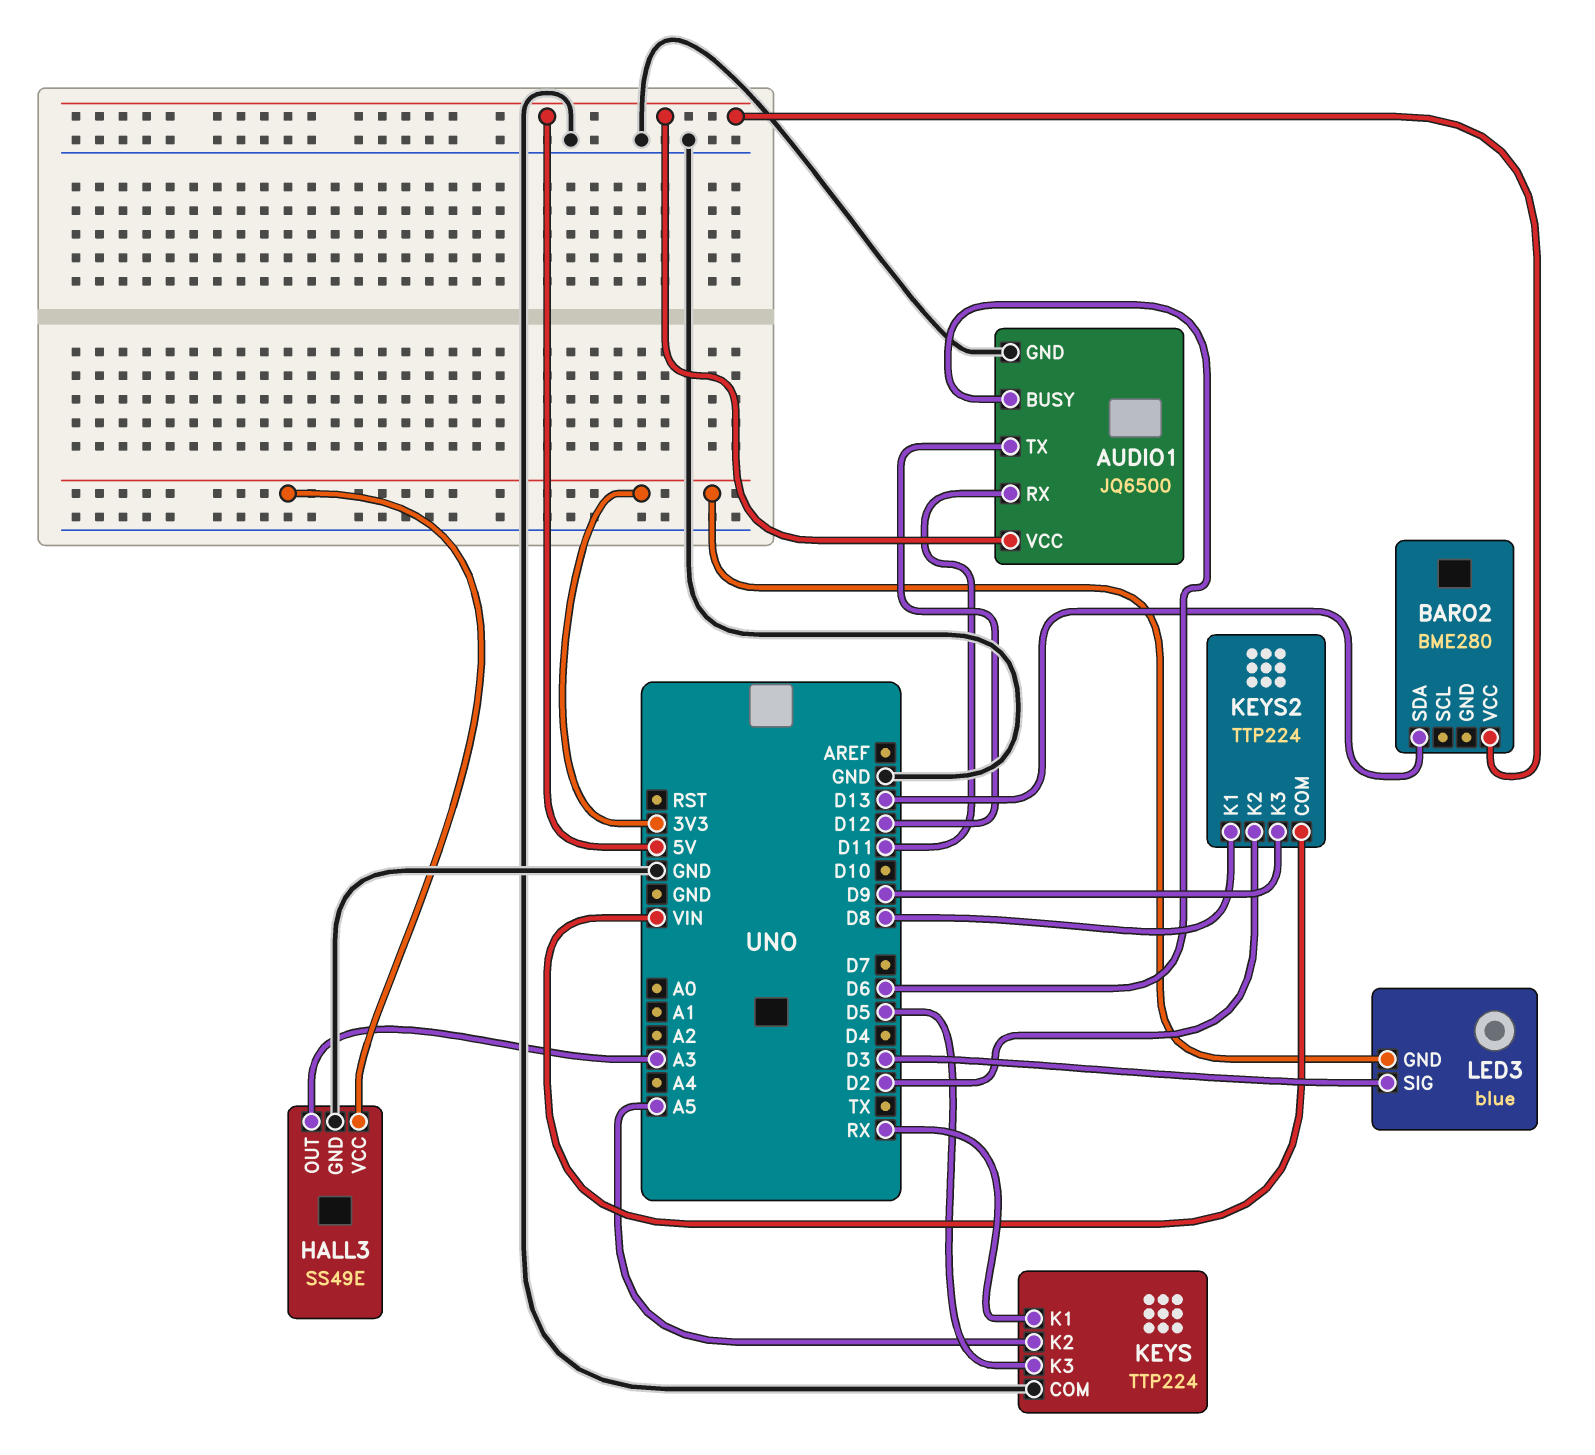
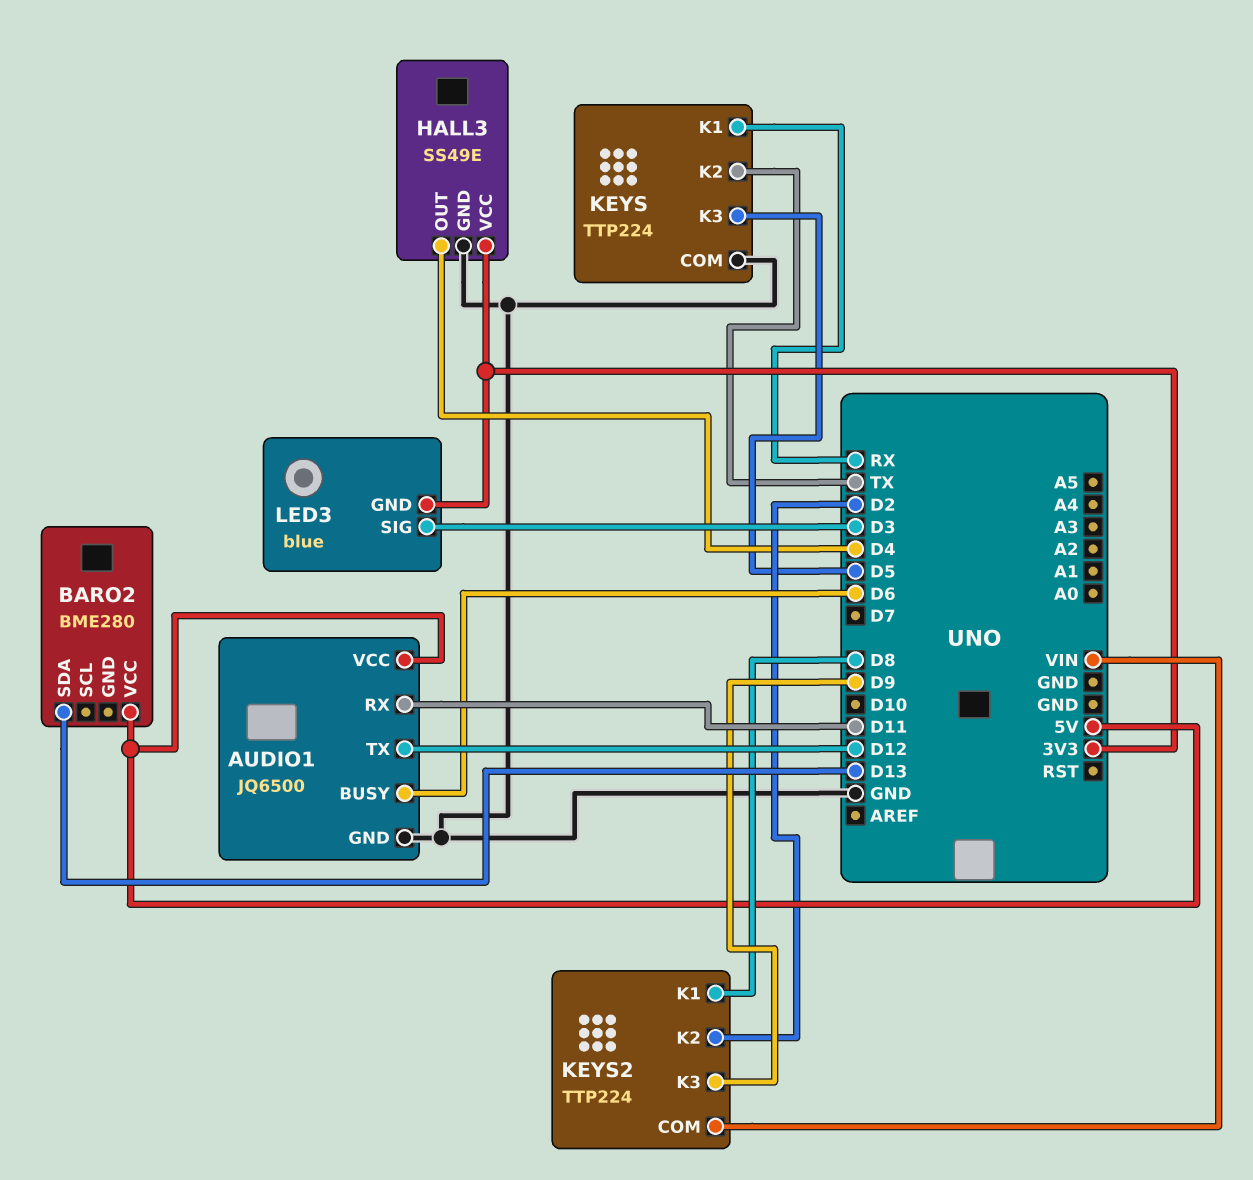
HALL3 pin OUT: A3 -> D4
KEYS pin K2: A5 -> TX

